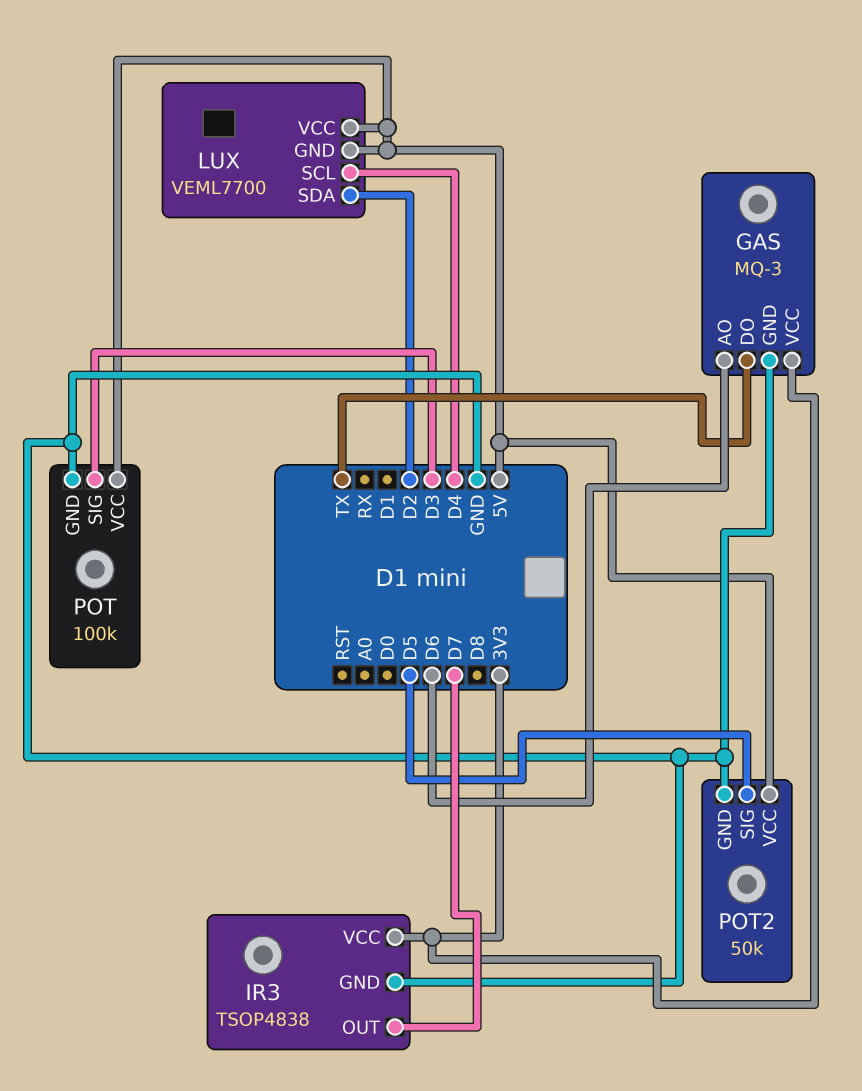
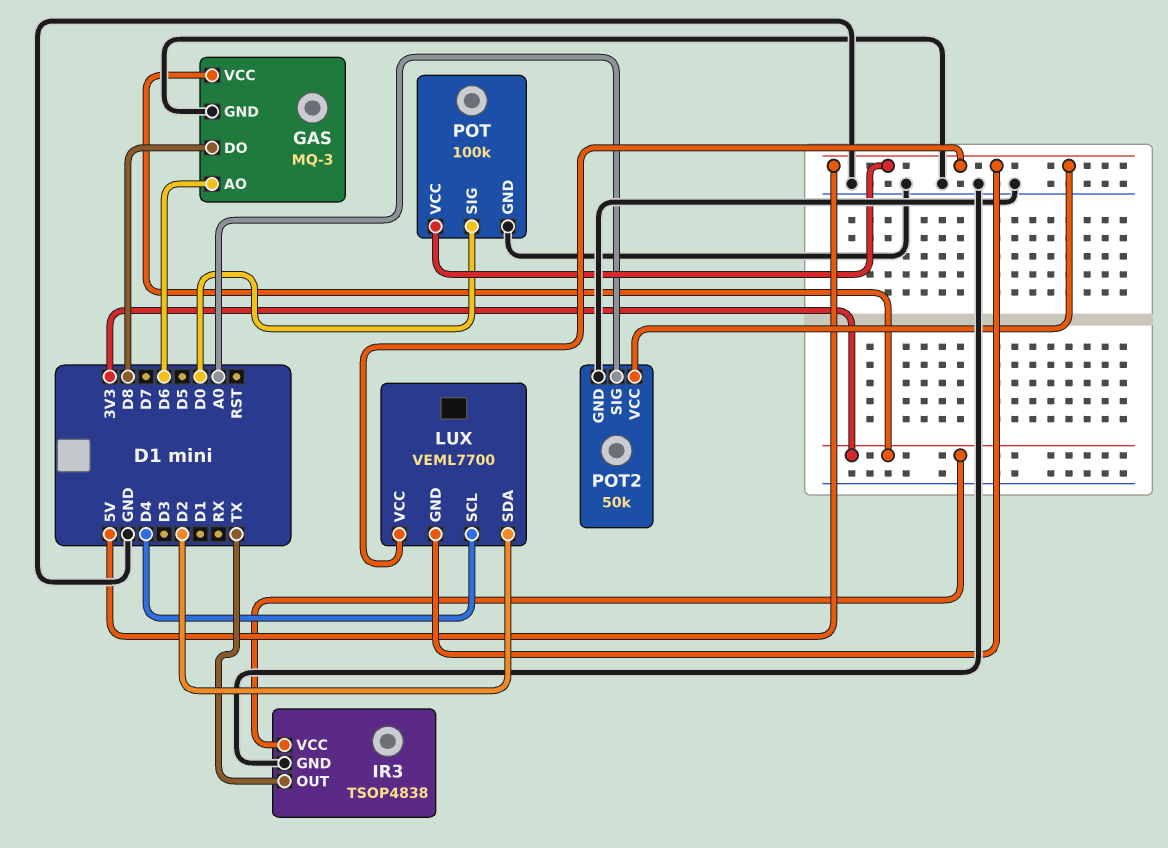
GAS pin DO: TX -> D8
IR3 pin OUT: D7 -> TX
POT pin SIG: D3 -> D0
POT2 pin SIG: D5 -> A0

